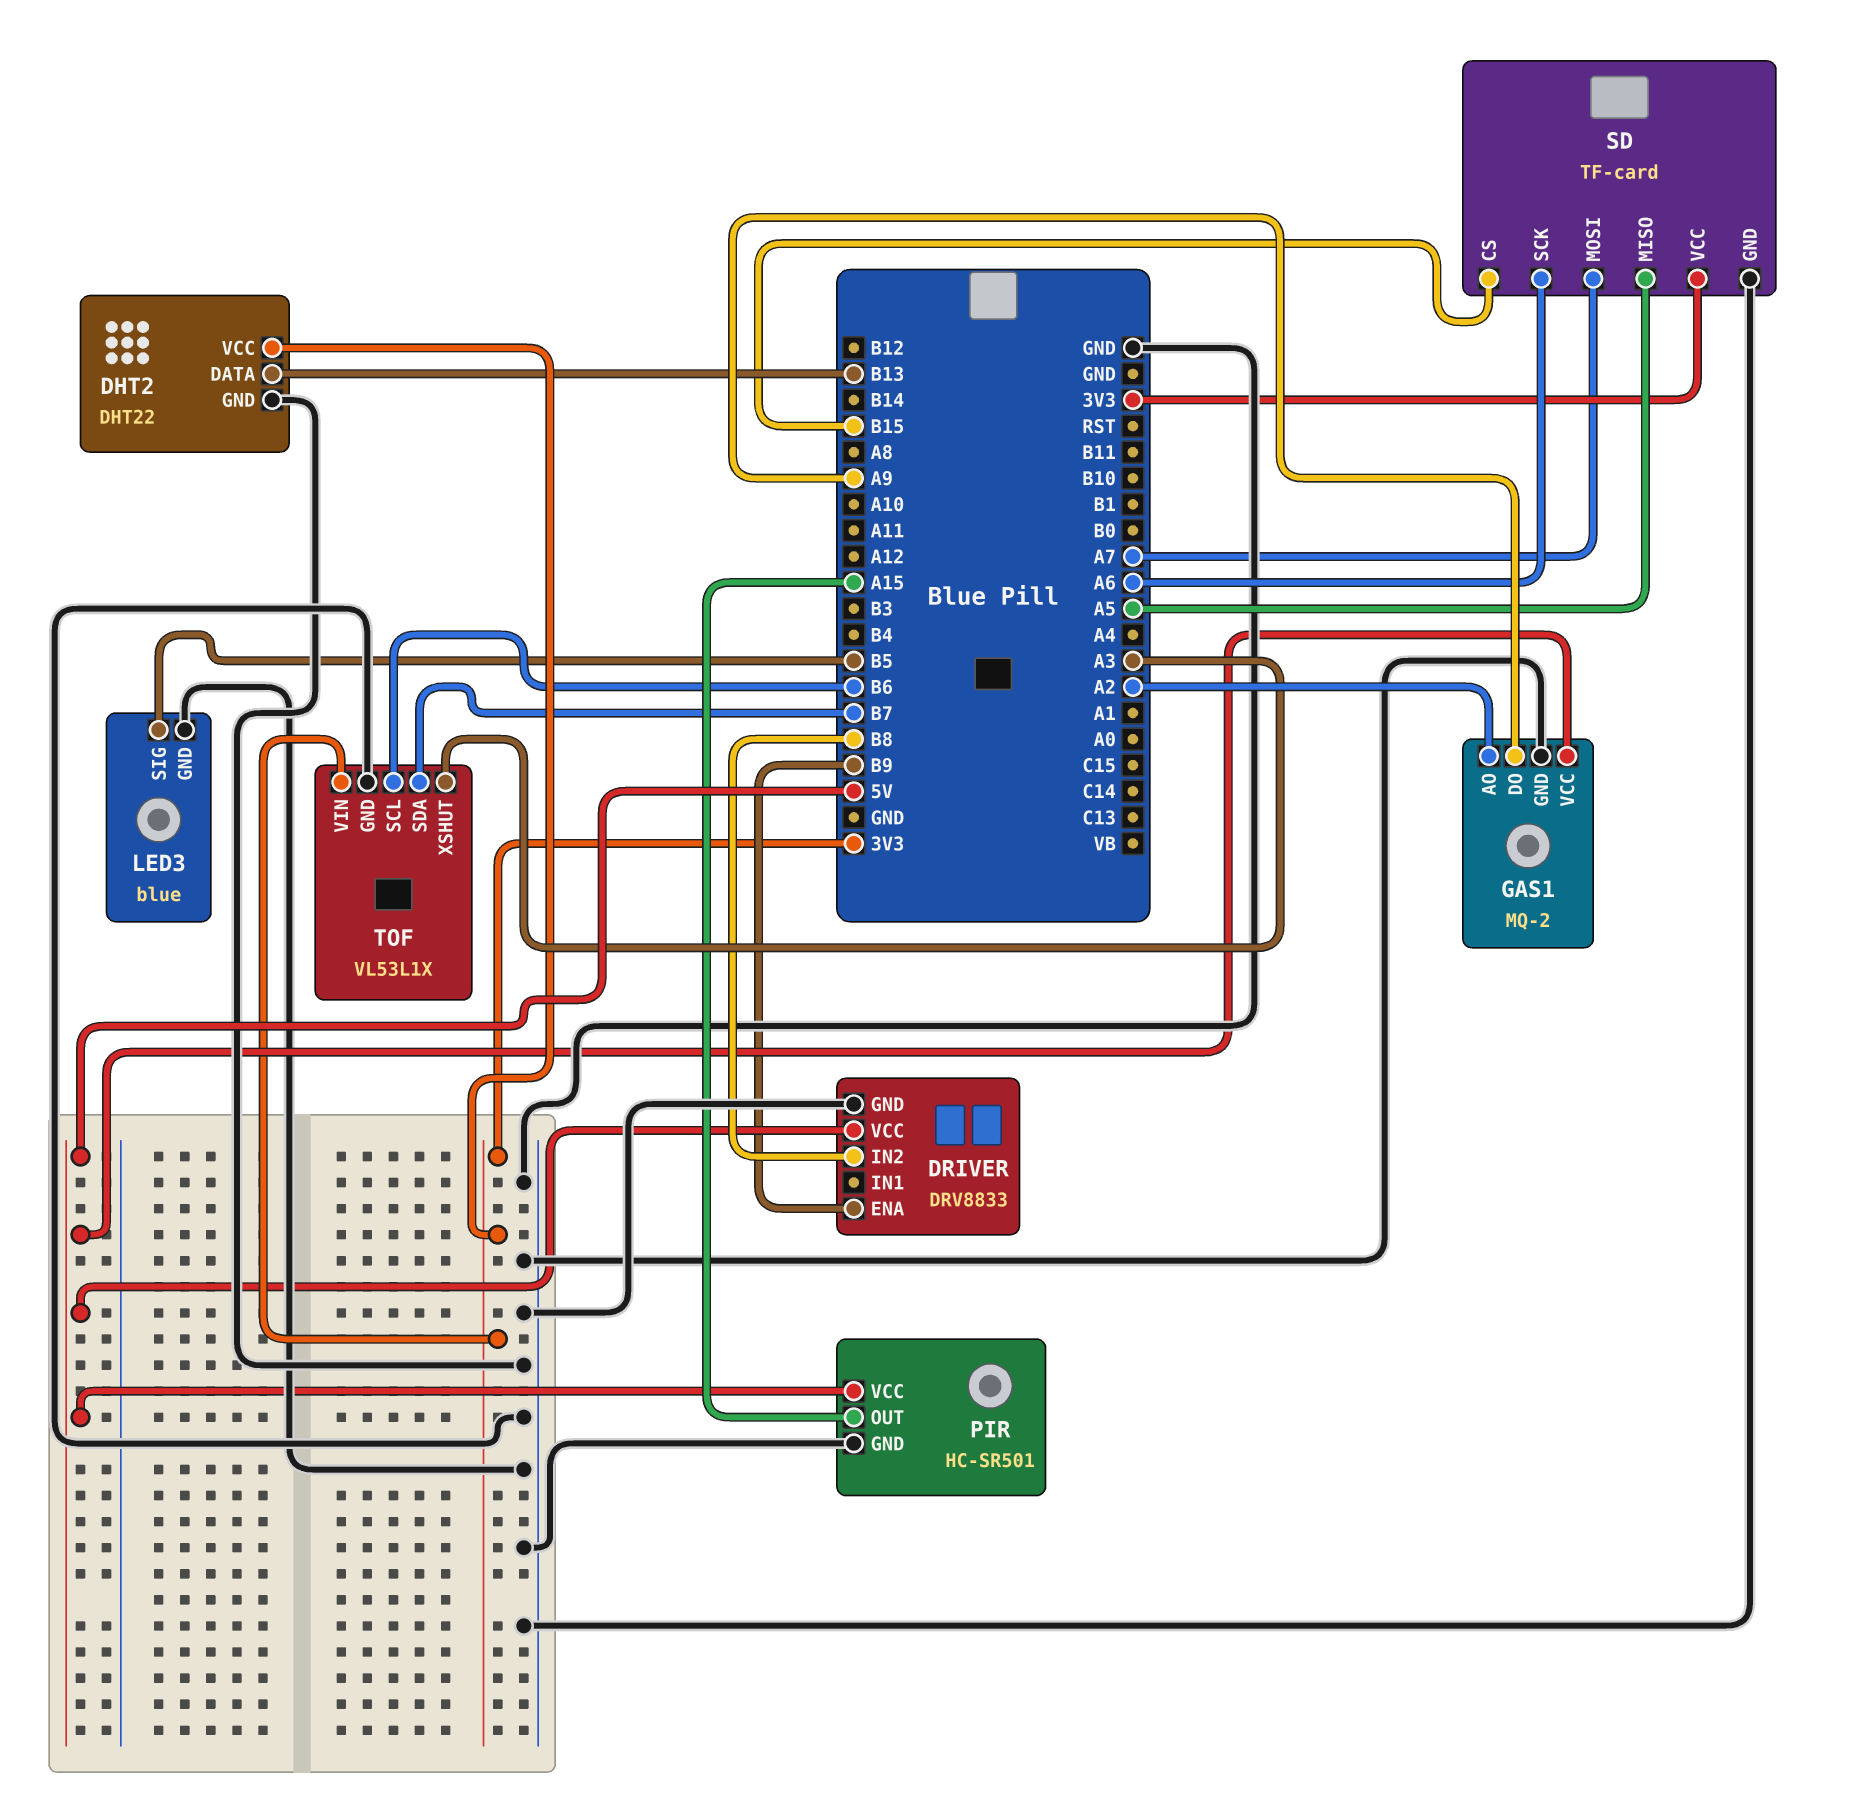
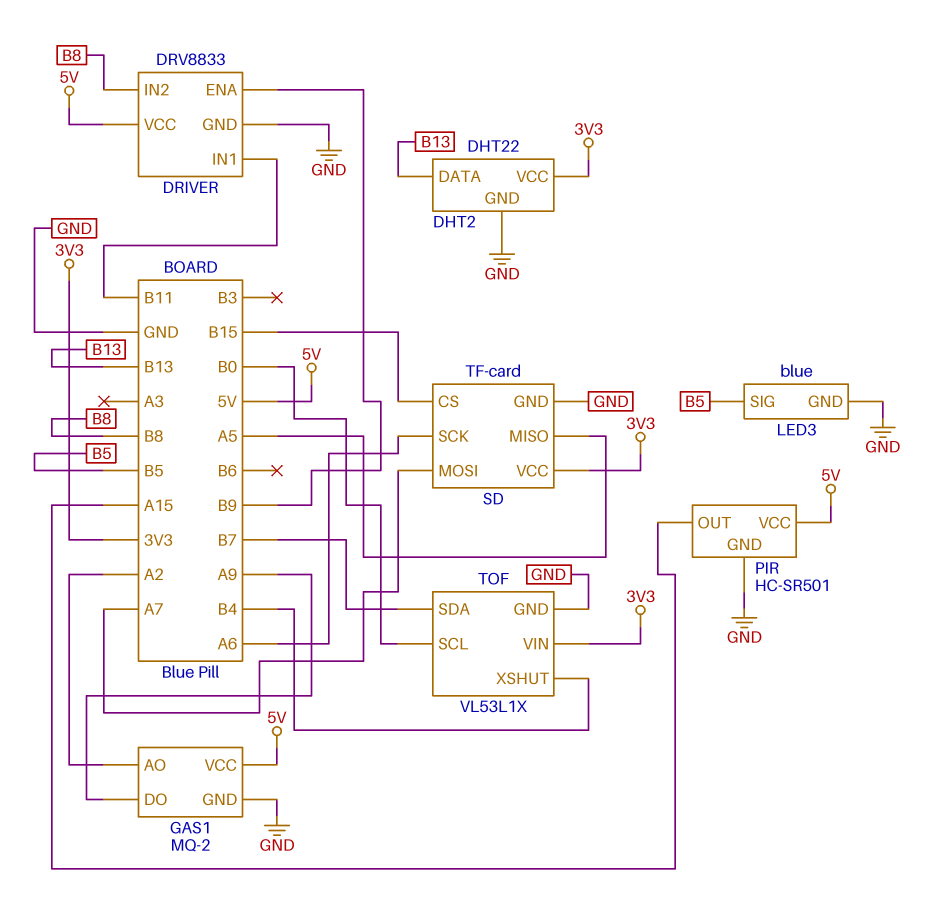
DRIVER pin IN1: none -> B11
TOF pin SCL: B6 -> B0
TOF pin XSHUT: A3 -> B4

